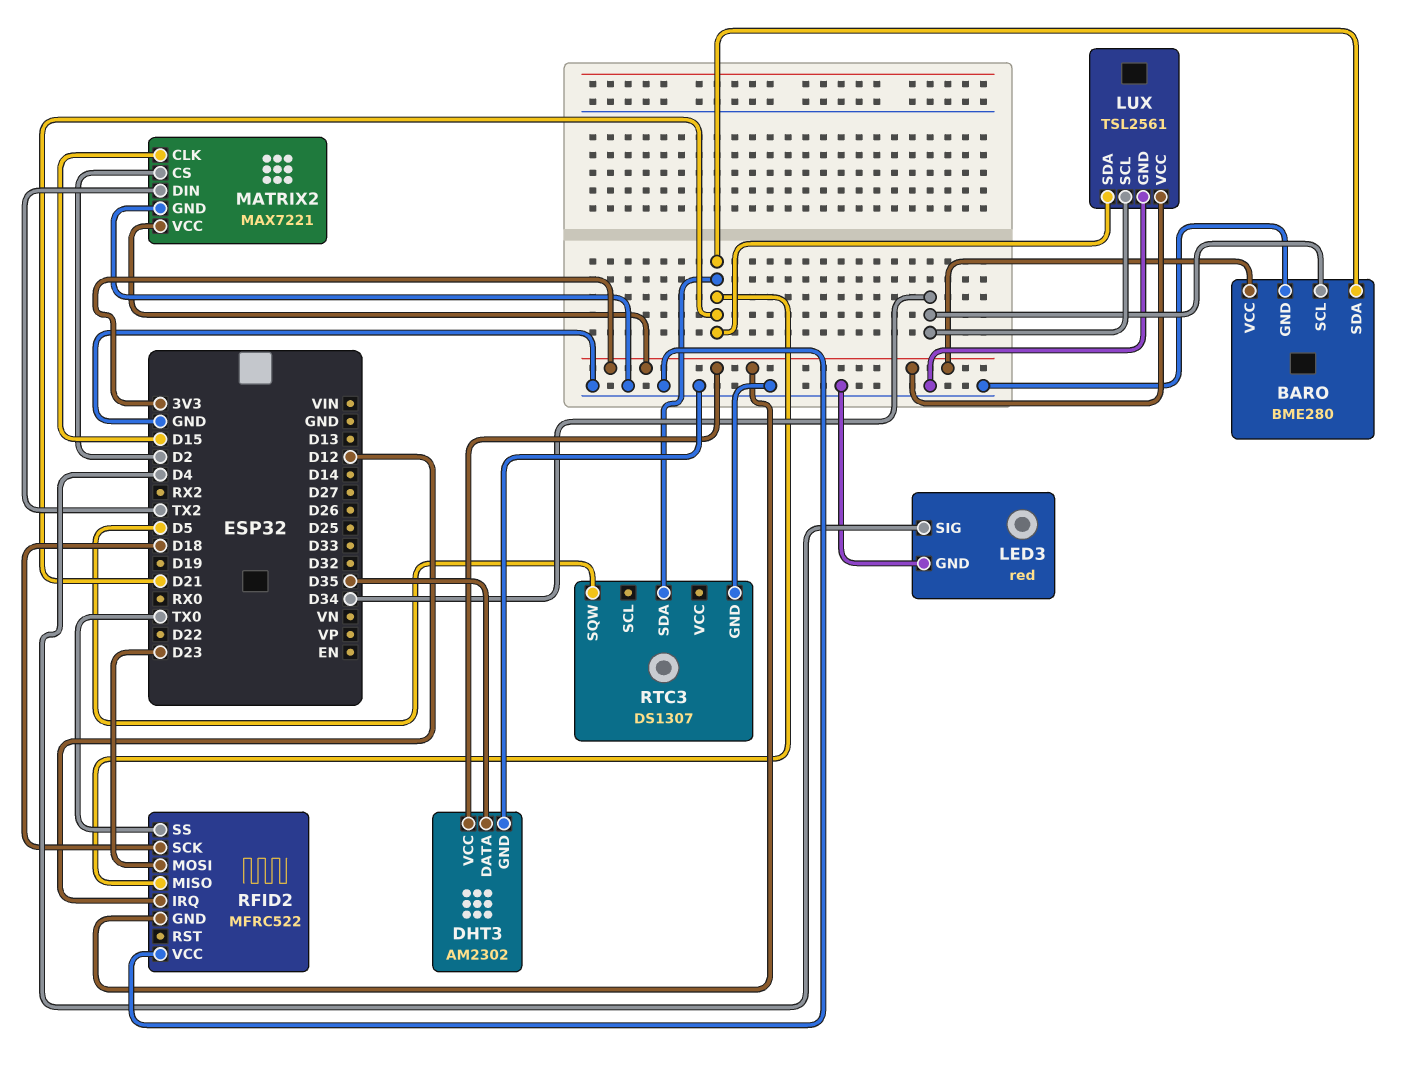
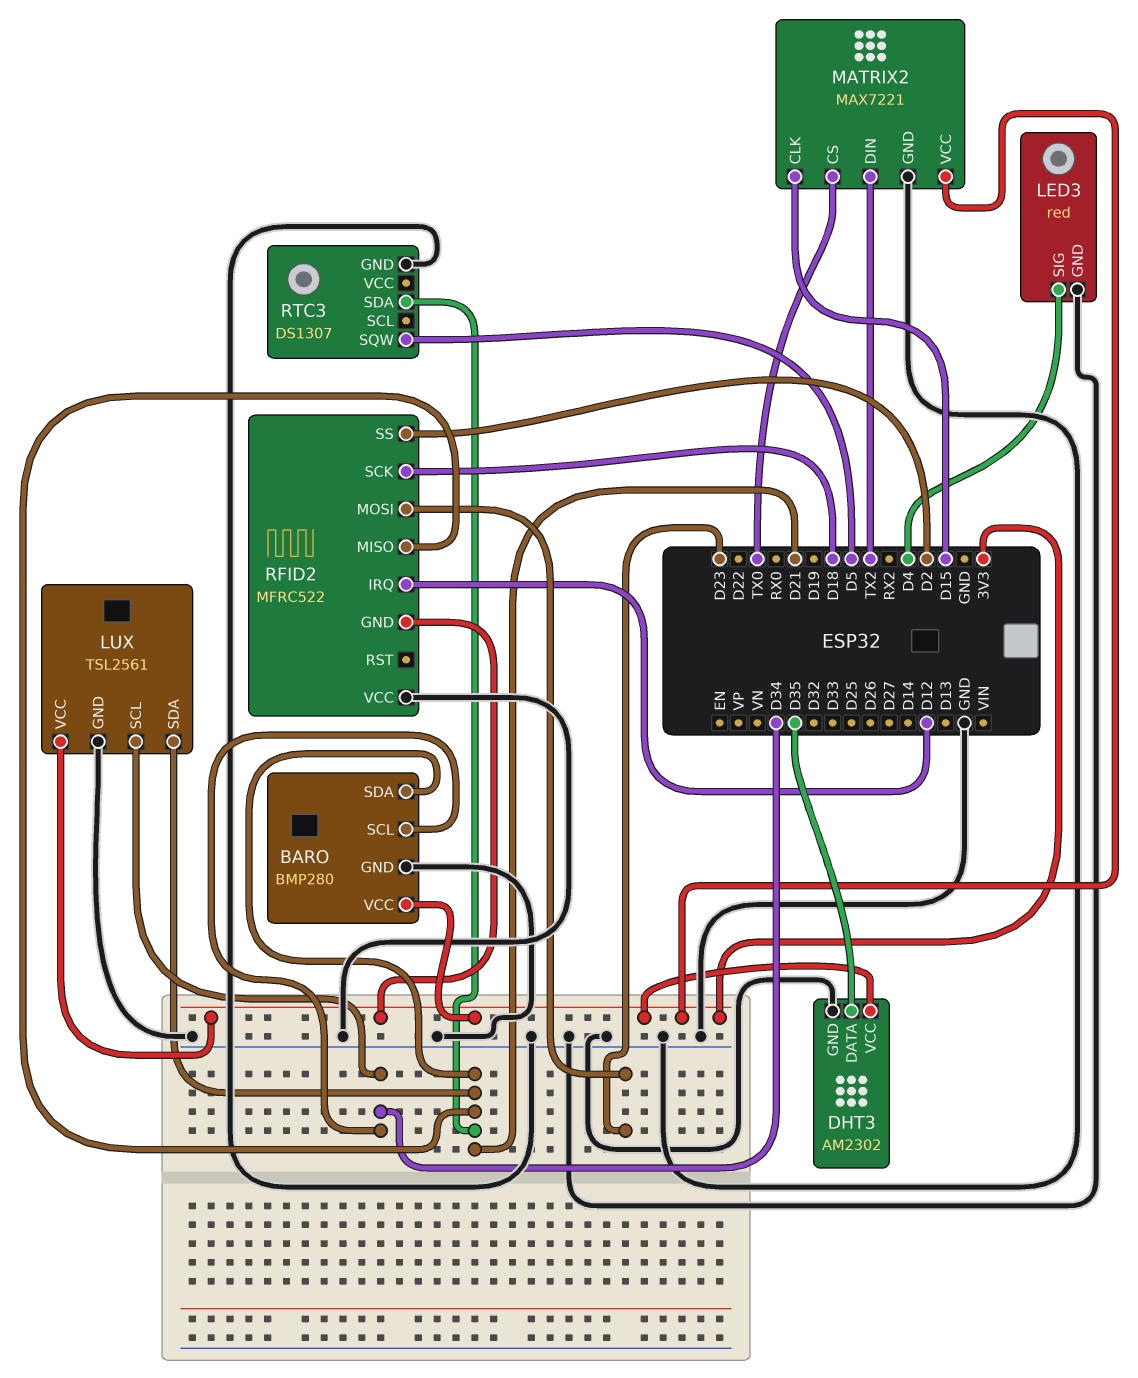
BARO: BME280 -> BMP280
MATRIX2 pin CS: D2 -> TX0
RFID2 pin SS: TX0 -> D2

